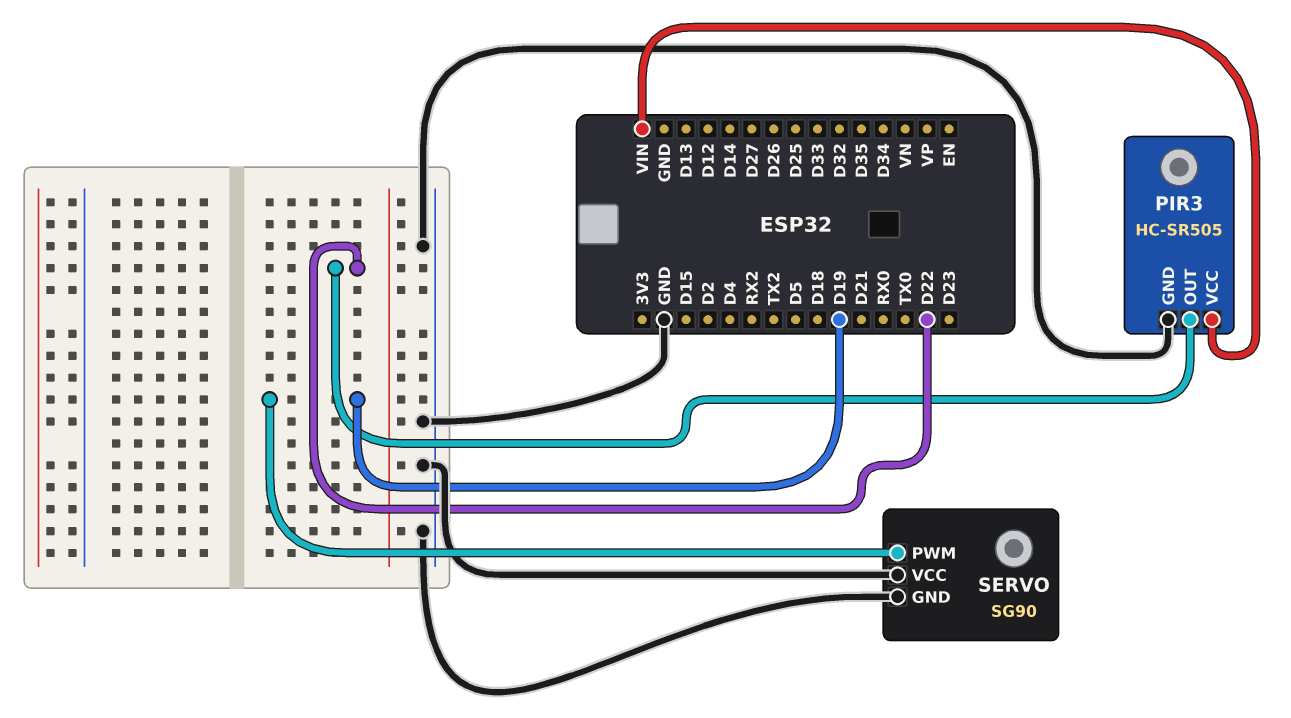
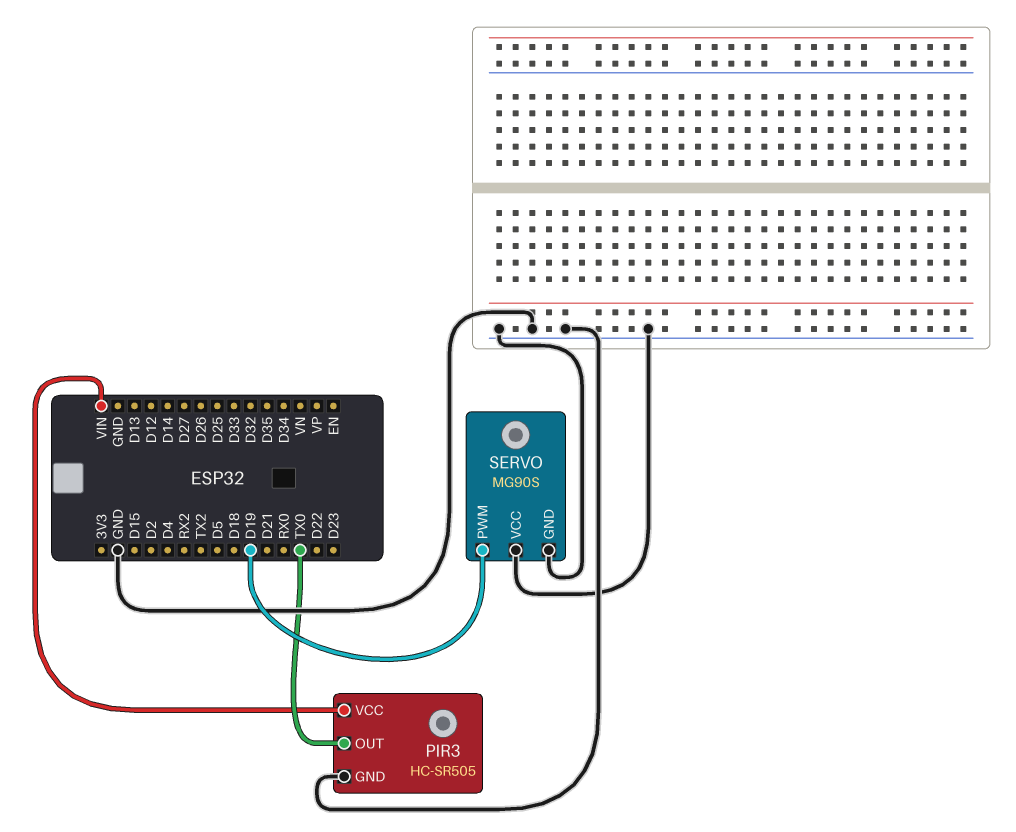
PIR3 pin OUT: D22 -> TX0
SERVO: SG90 -> MG90S

